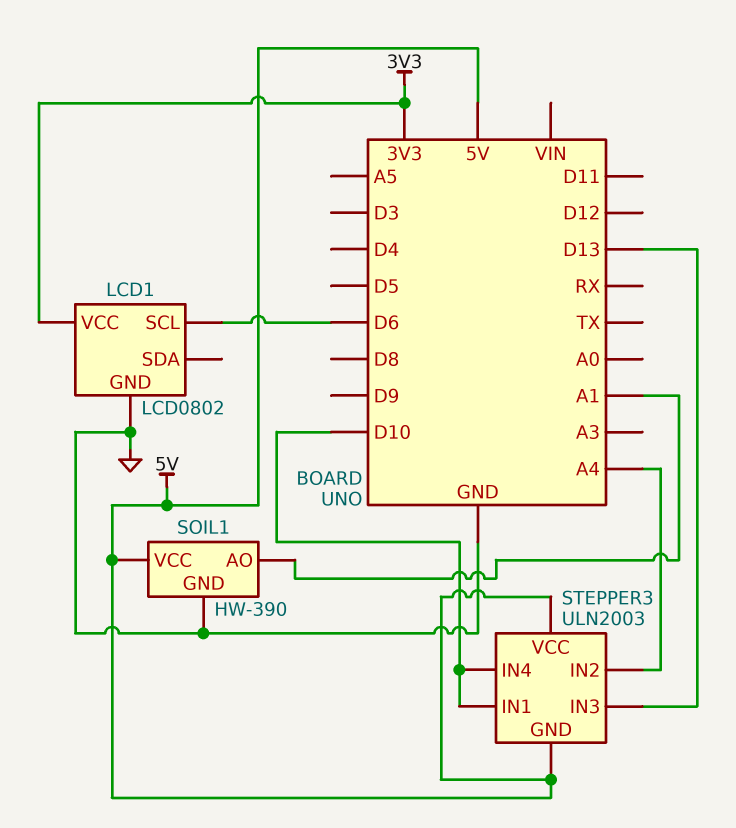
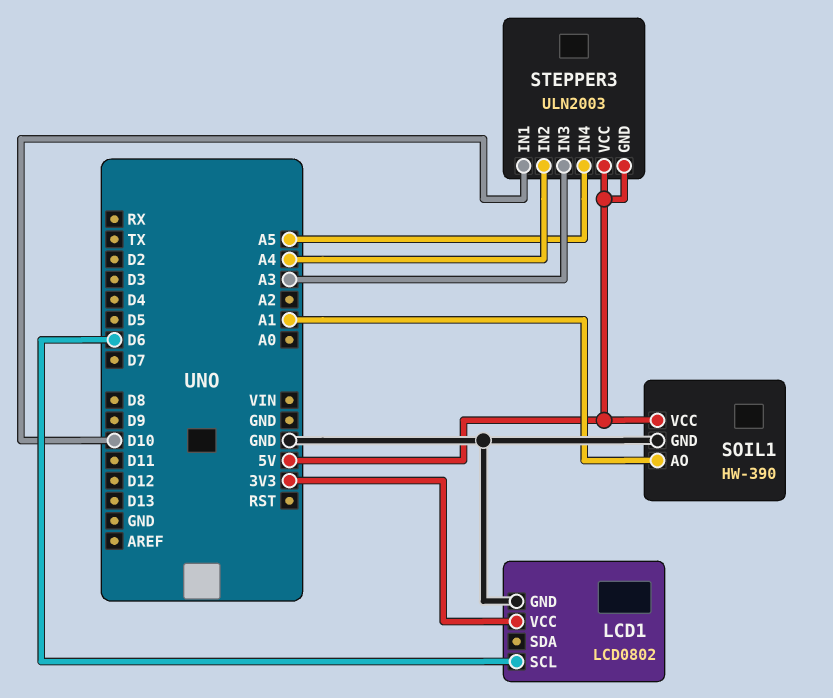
STEPPER3 pin IN3: D13 -> A3
STEPPER3 pin IN4: D10 -> A5

